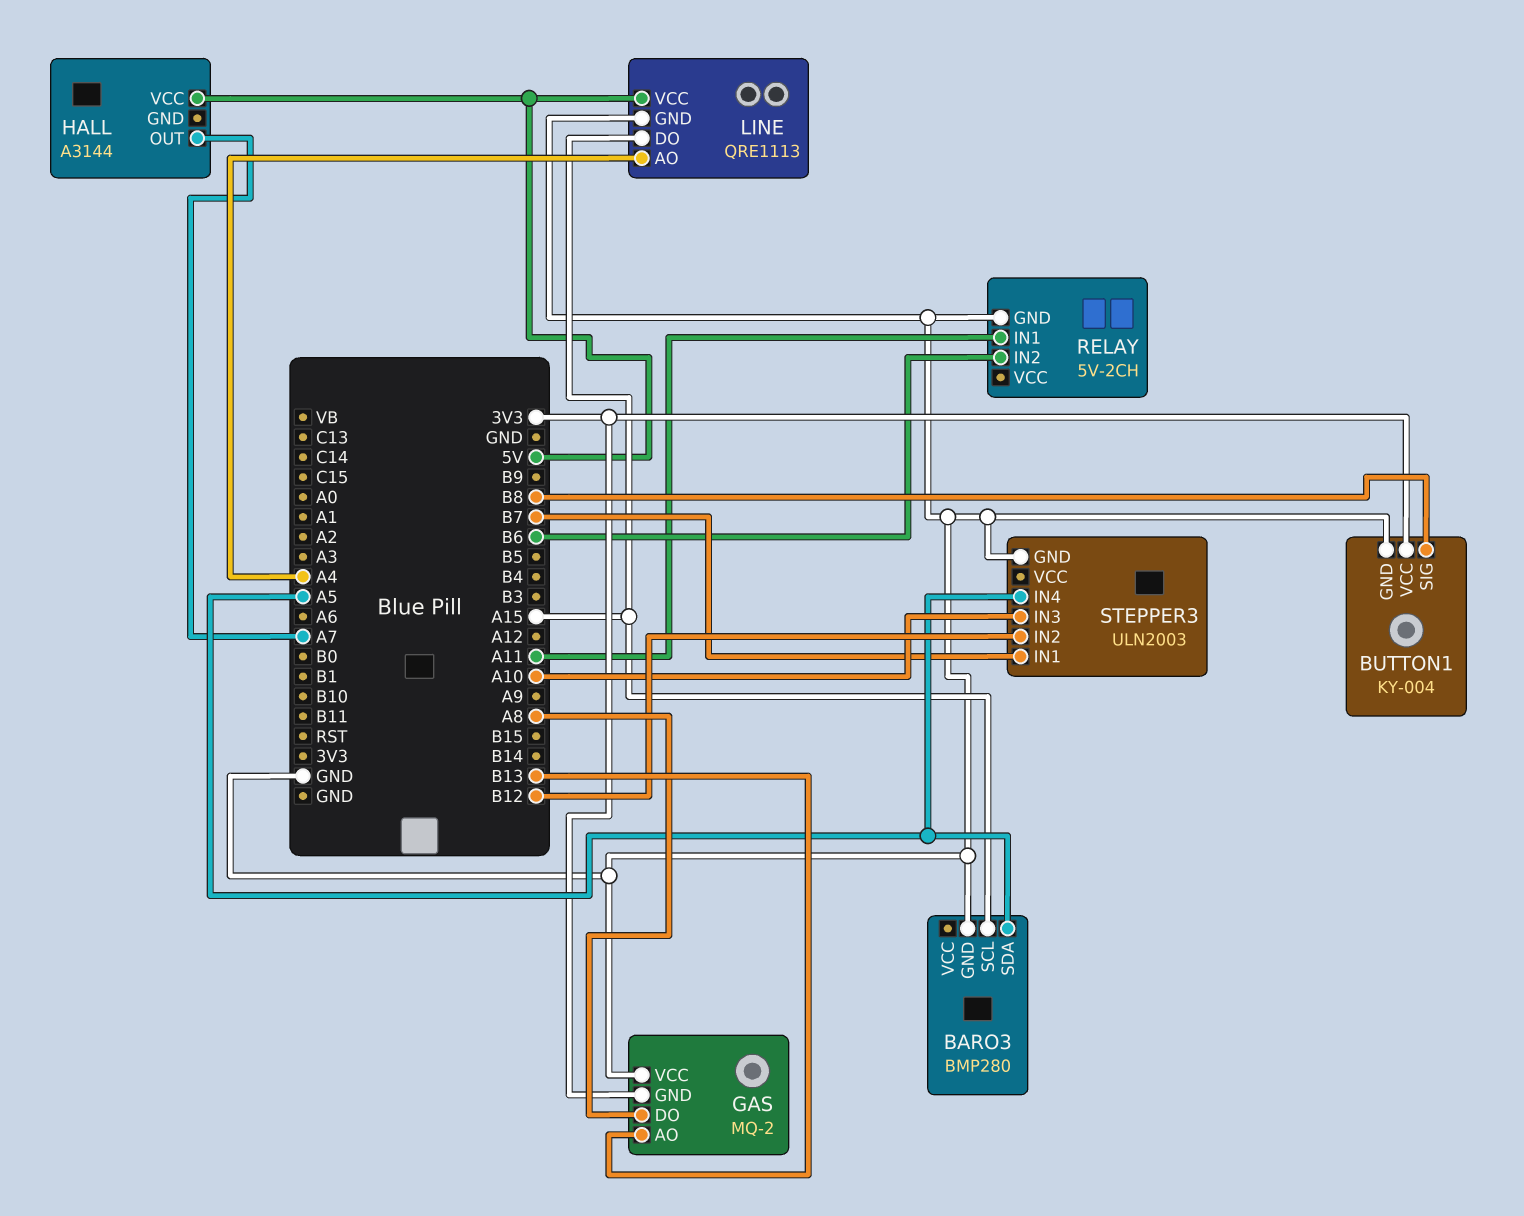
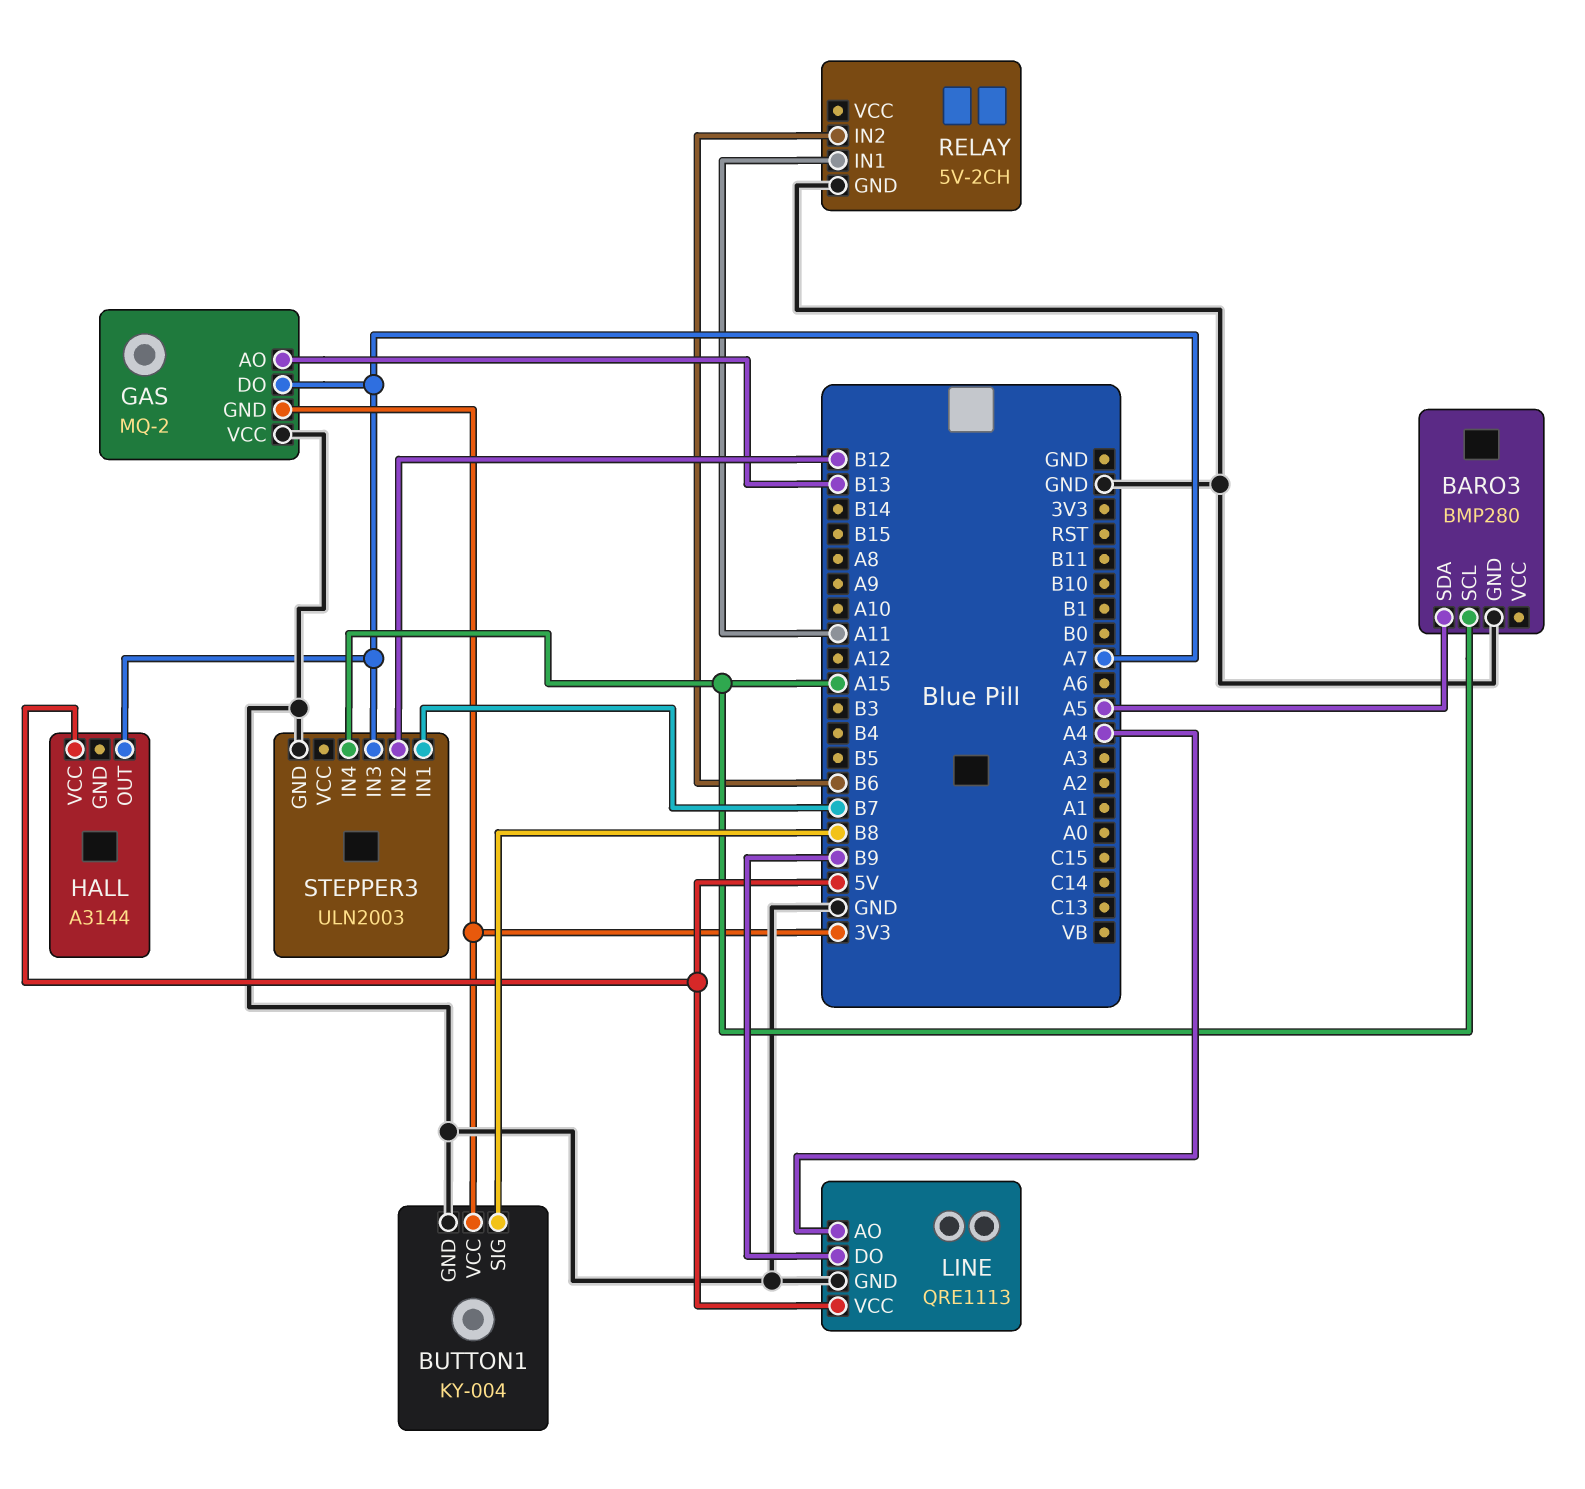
GAS pin DO: A8 -> A7
LINE pin DO: A15 -> B9
STEPPER3 pin IN3: A10 -> A7
STEPPER3 pin IN4: A5 -> A15

